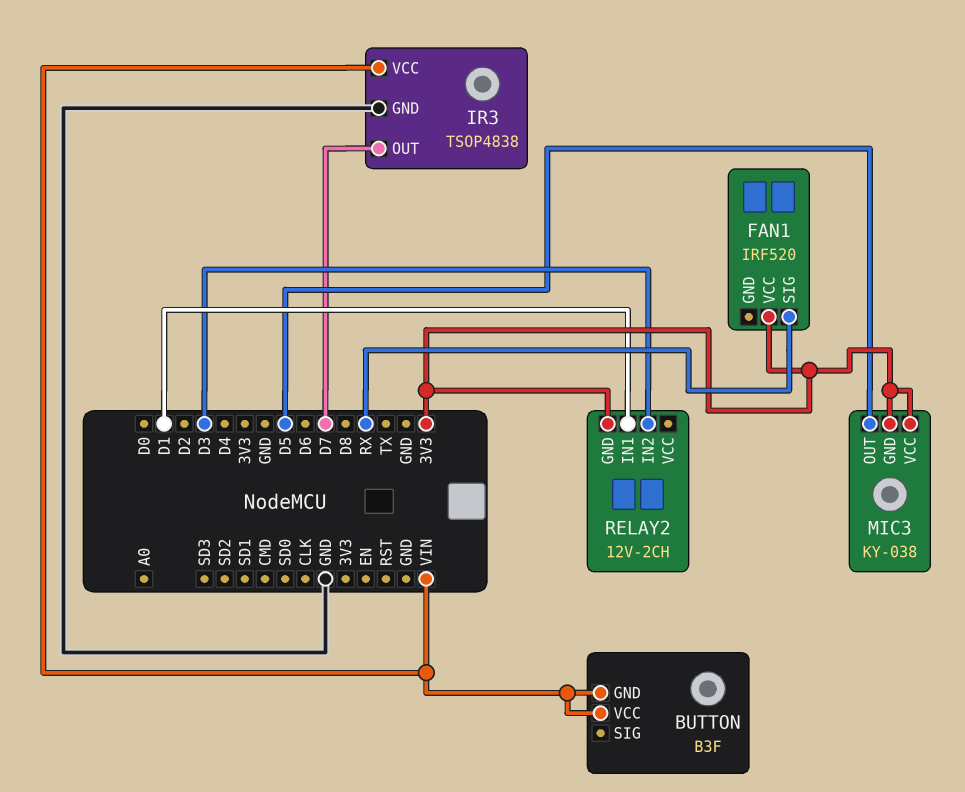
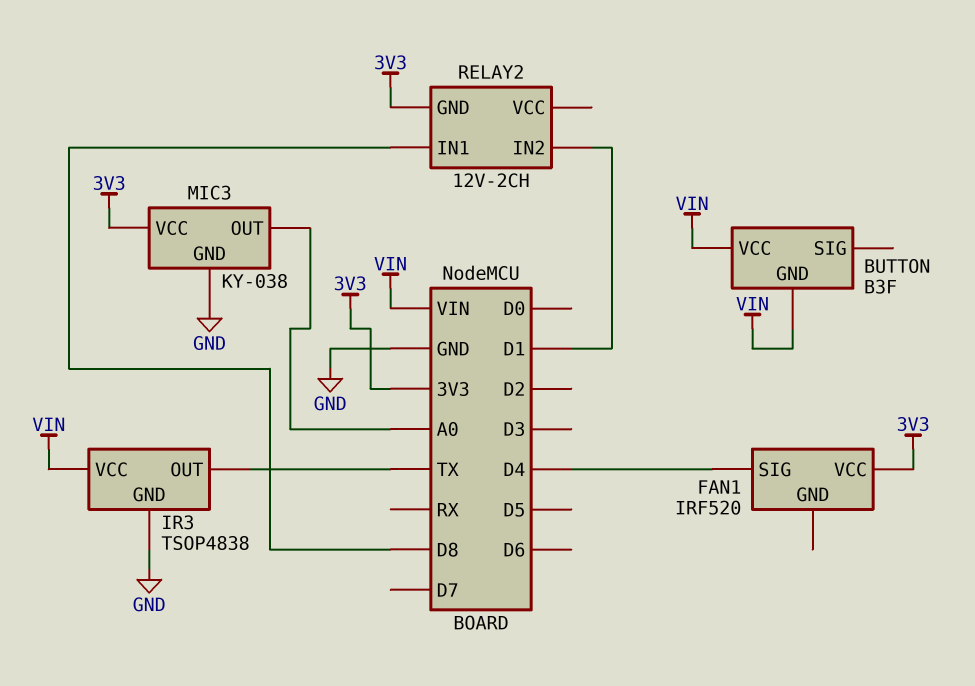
FAN1 pin SIG: RX -> D4
IR3 pin OUT: D7 -> TX
MIC3 pin GND: 3V3 -> GND
MIC3 pin OUT: D5 -> A0
RELAY2 pin IN1: D1 -> D8
RELAY2 pin IN2: D3 -> D1

